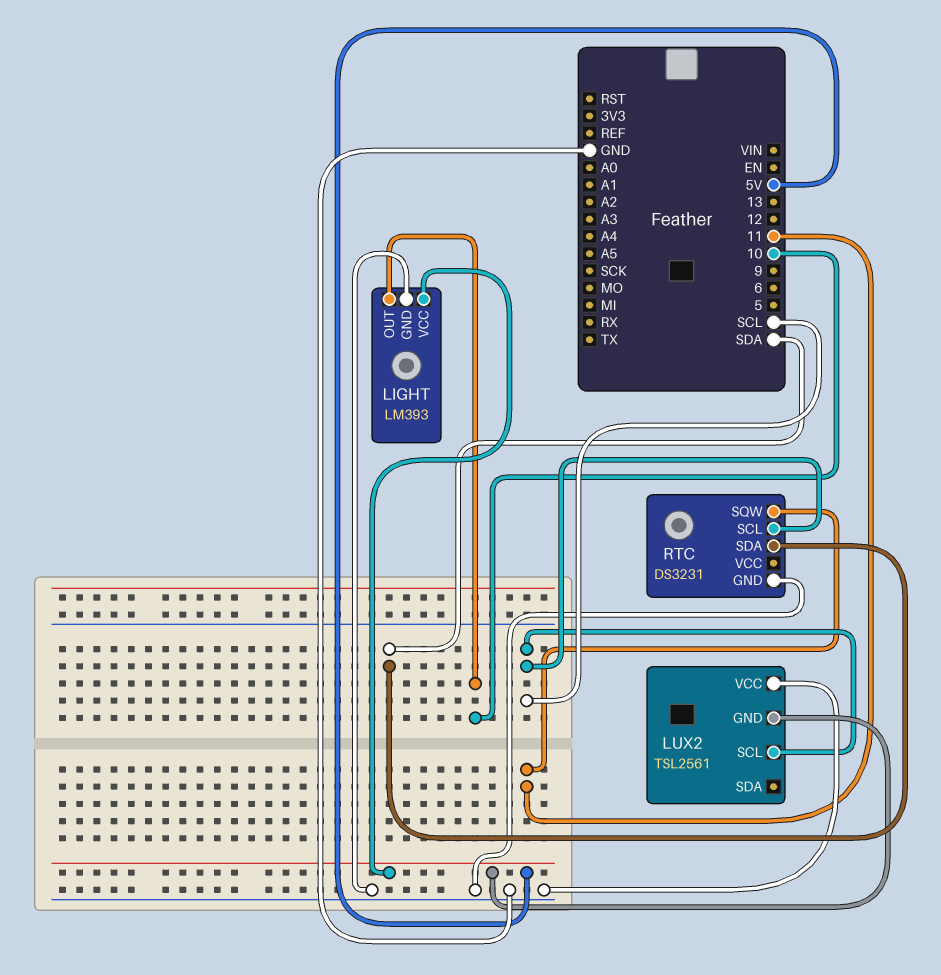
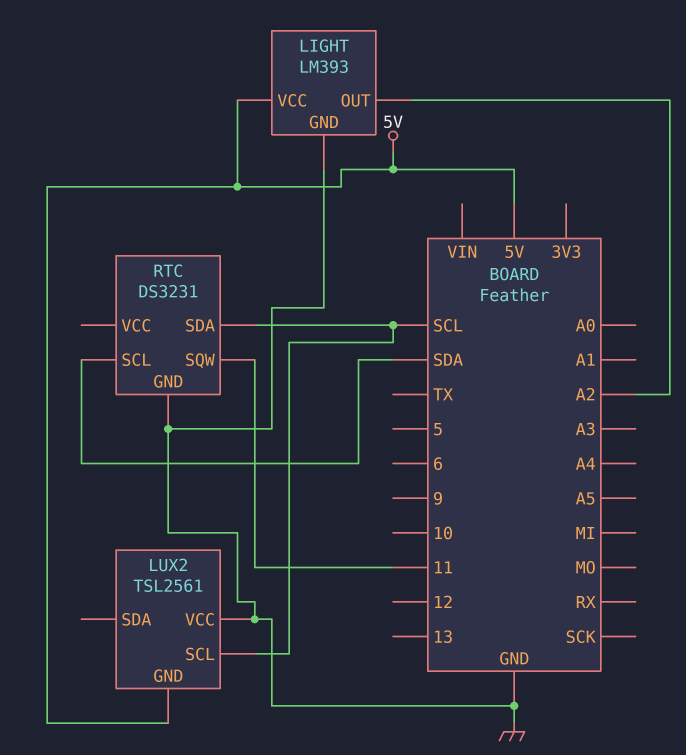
LIGHT pin OUT: 10 -> A2
RTC pin SCL: SCL -> SDA
RTC pin SDA: SDA -> SCL

